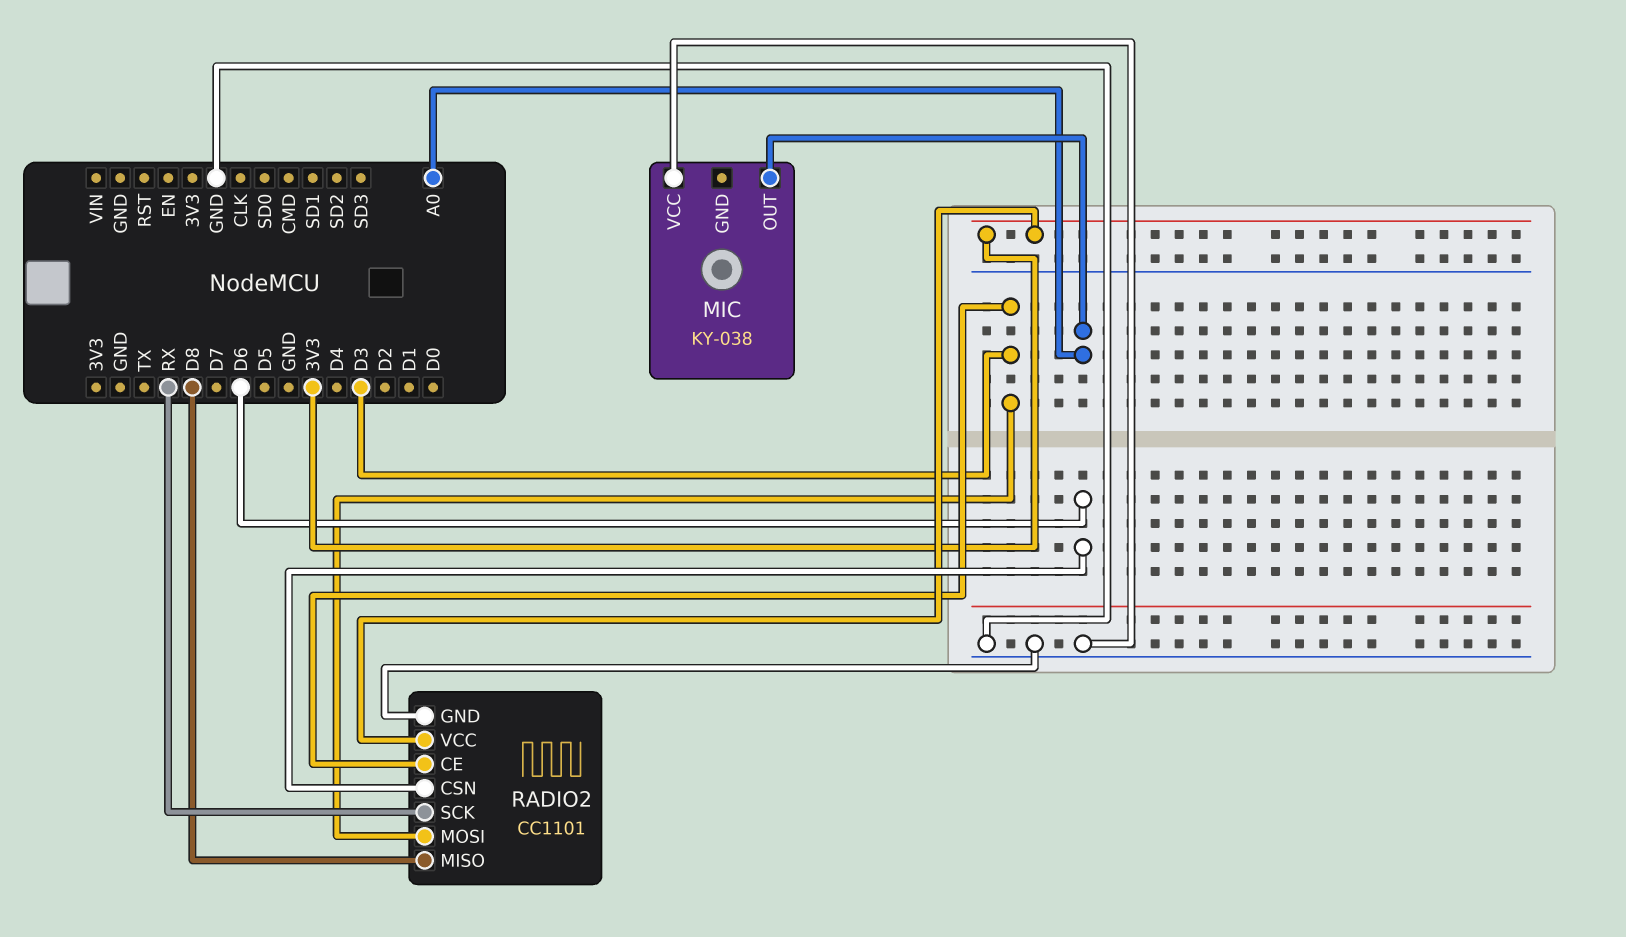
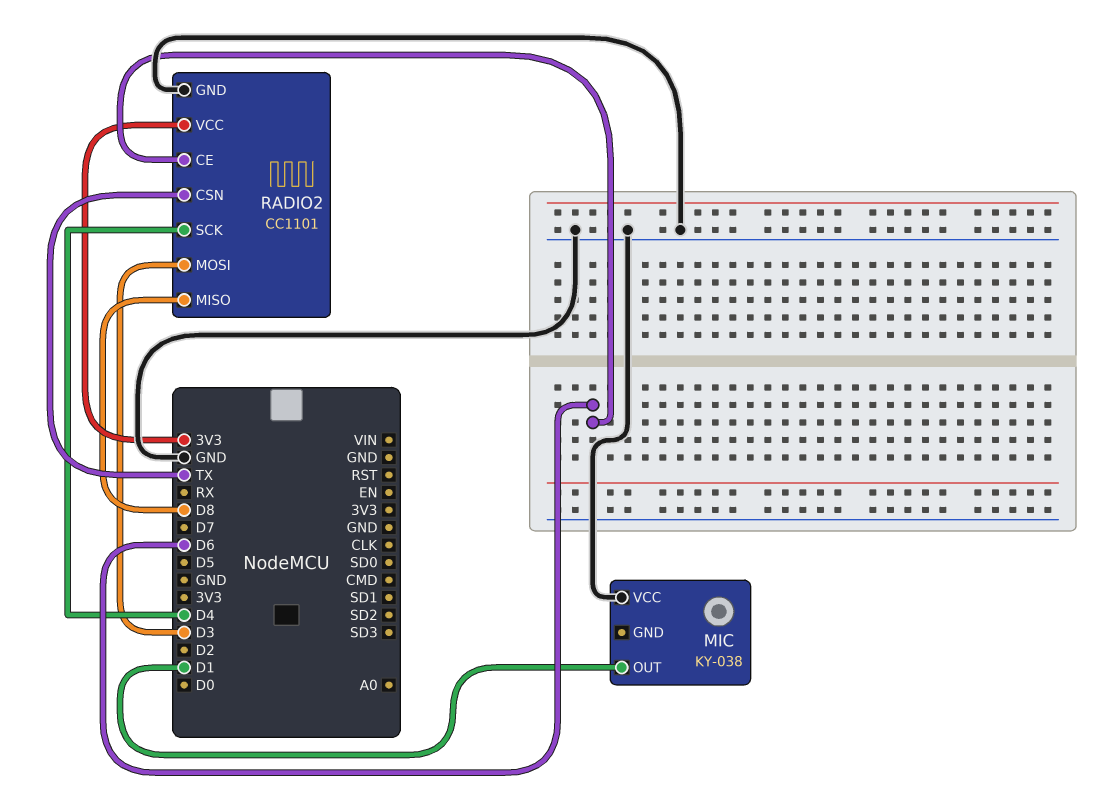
MIC pin OUT: A0 -> D1
RADIO2 pin CE: D3 -> D6
RADIO2 pin CSN: D6 -> TX
RADIO2 pin SCK: RX -> D4

